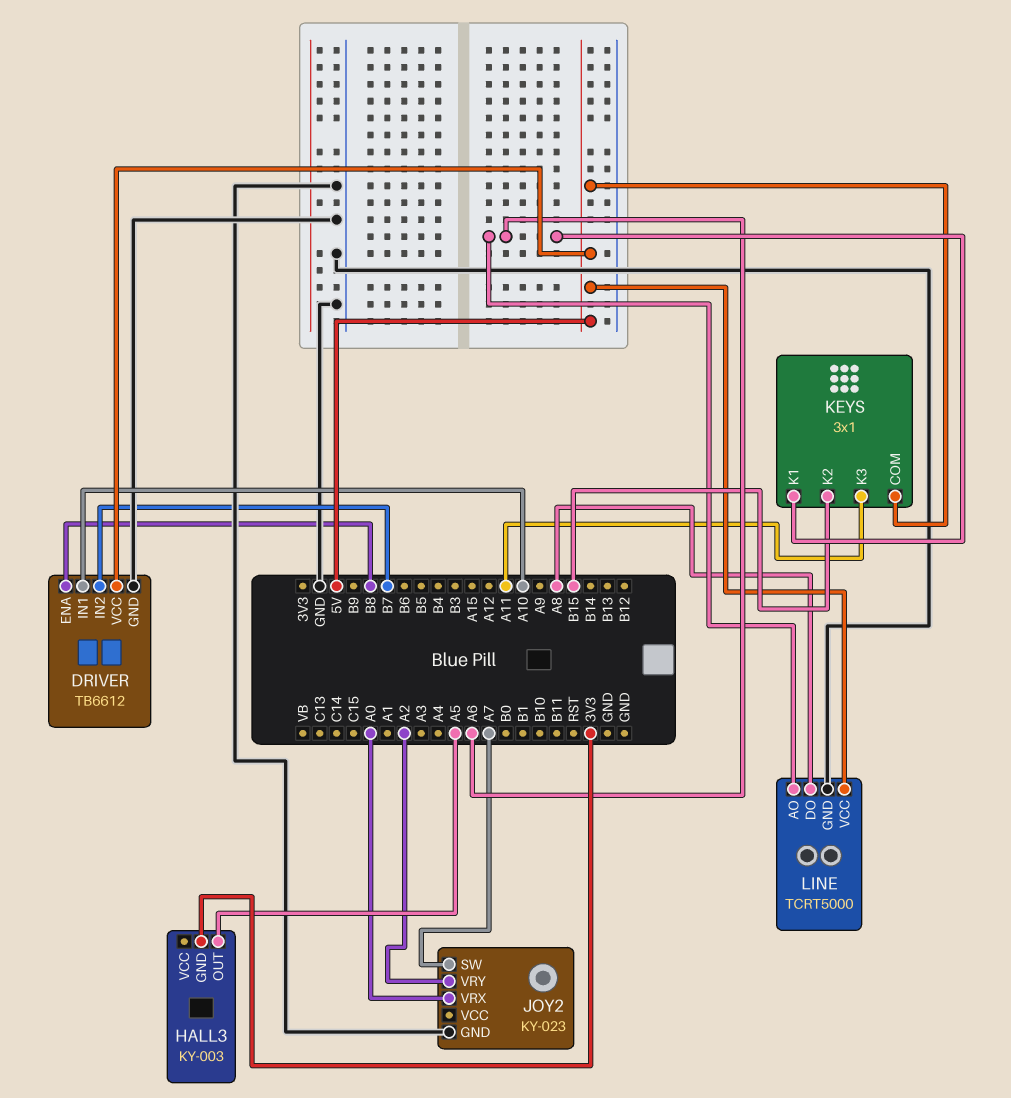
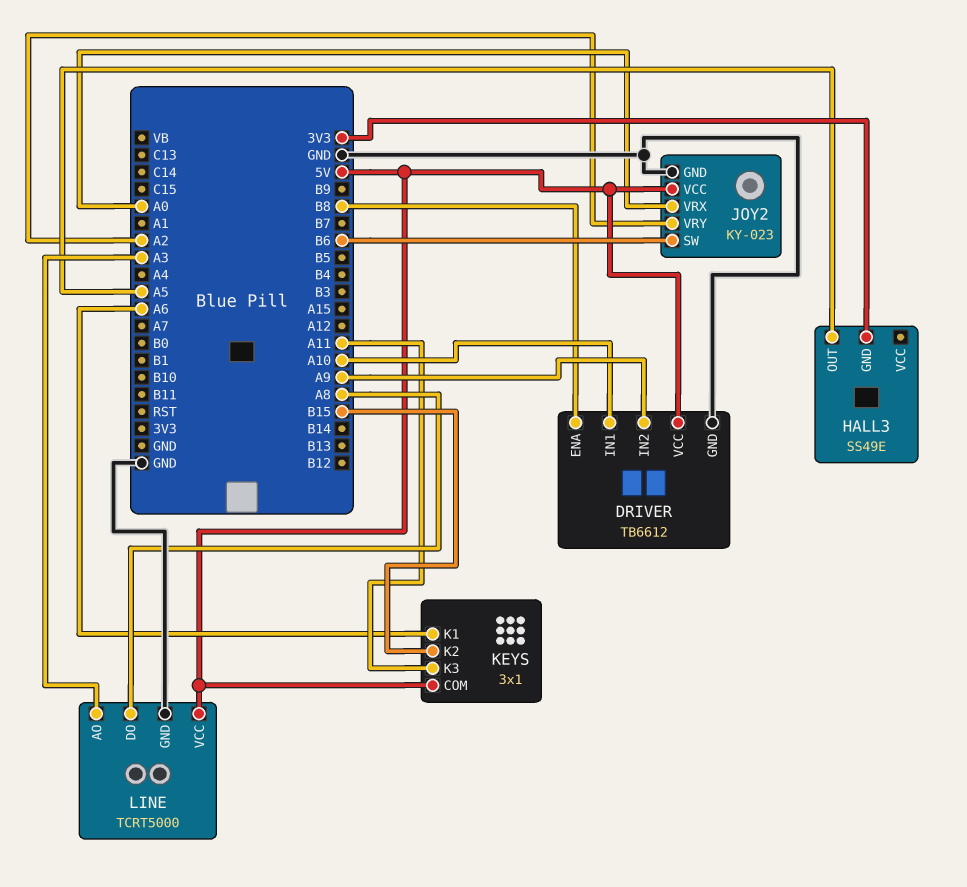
DRIVER pin IN2: B7 -> A9
HALL3: KY-003 -> SS49E
JOY2 pin SW: A7 -> B6
JOY2 pin VCC: none -> 5V
LINE pin AO: A6 -> A3

